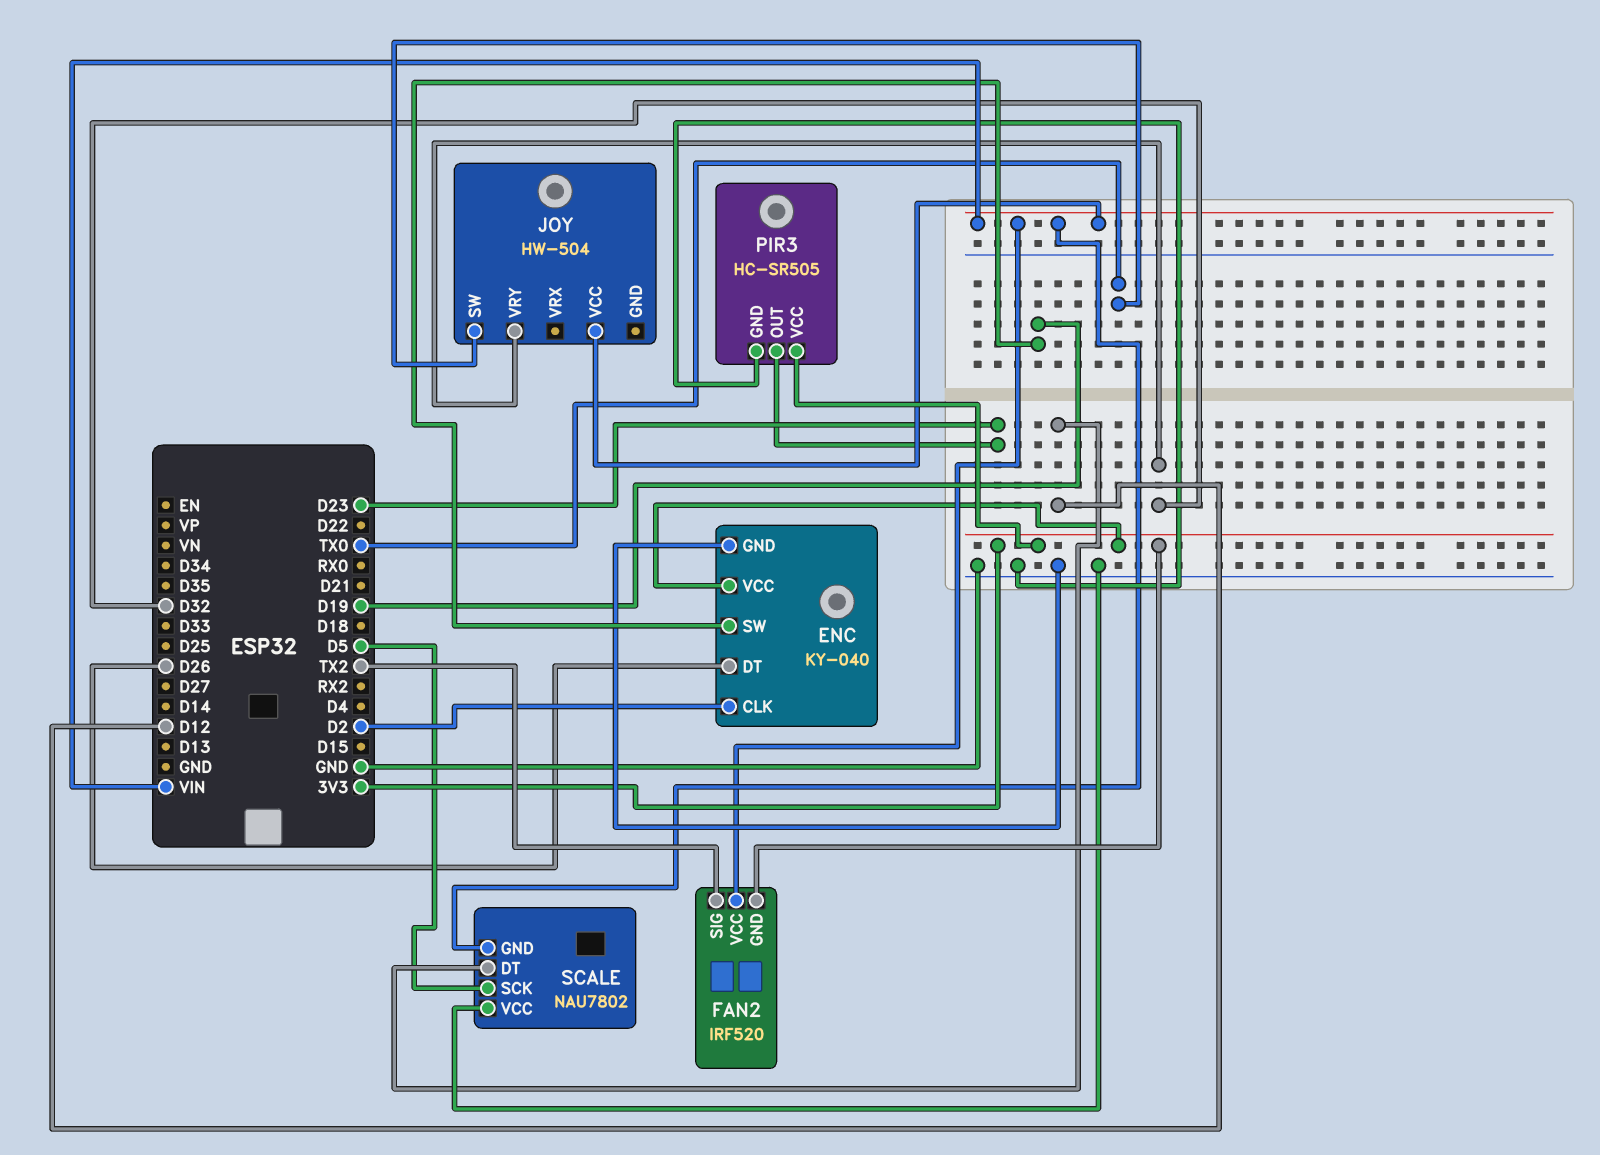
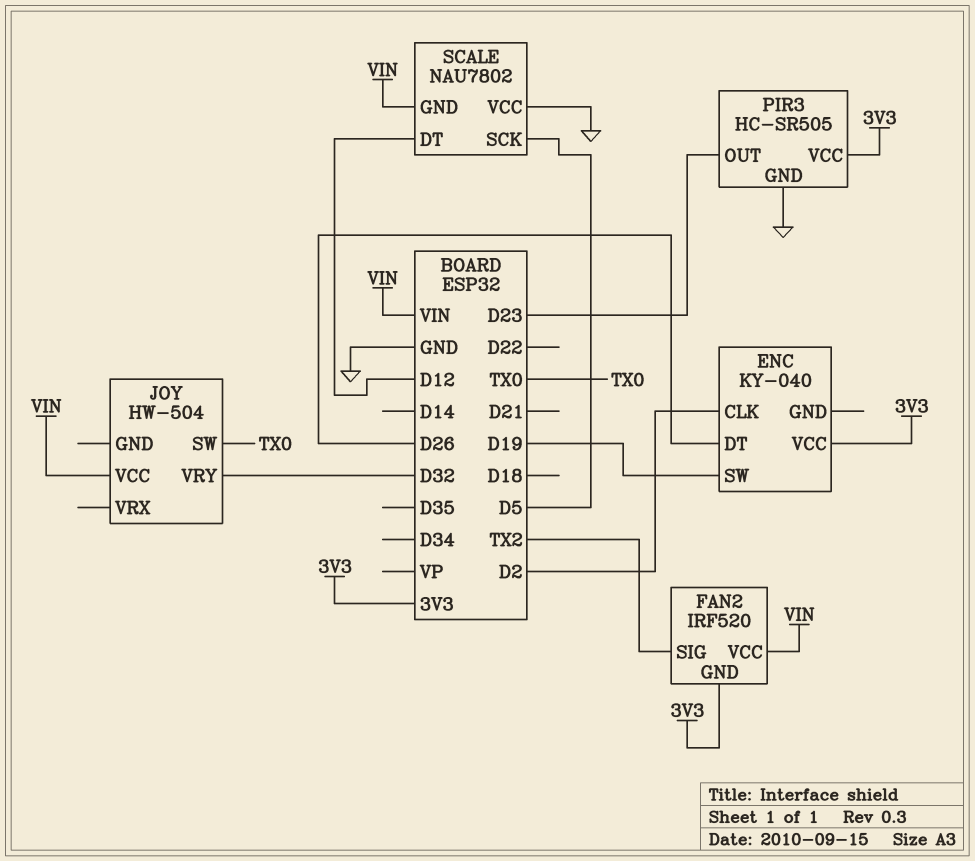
ENC pin GND: GND -> none

